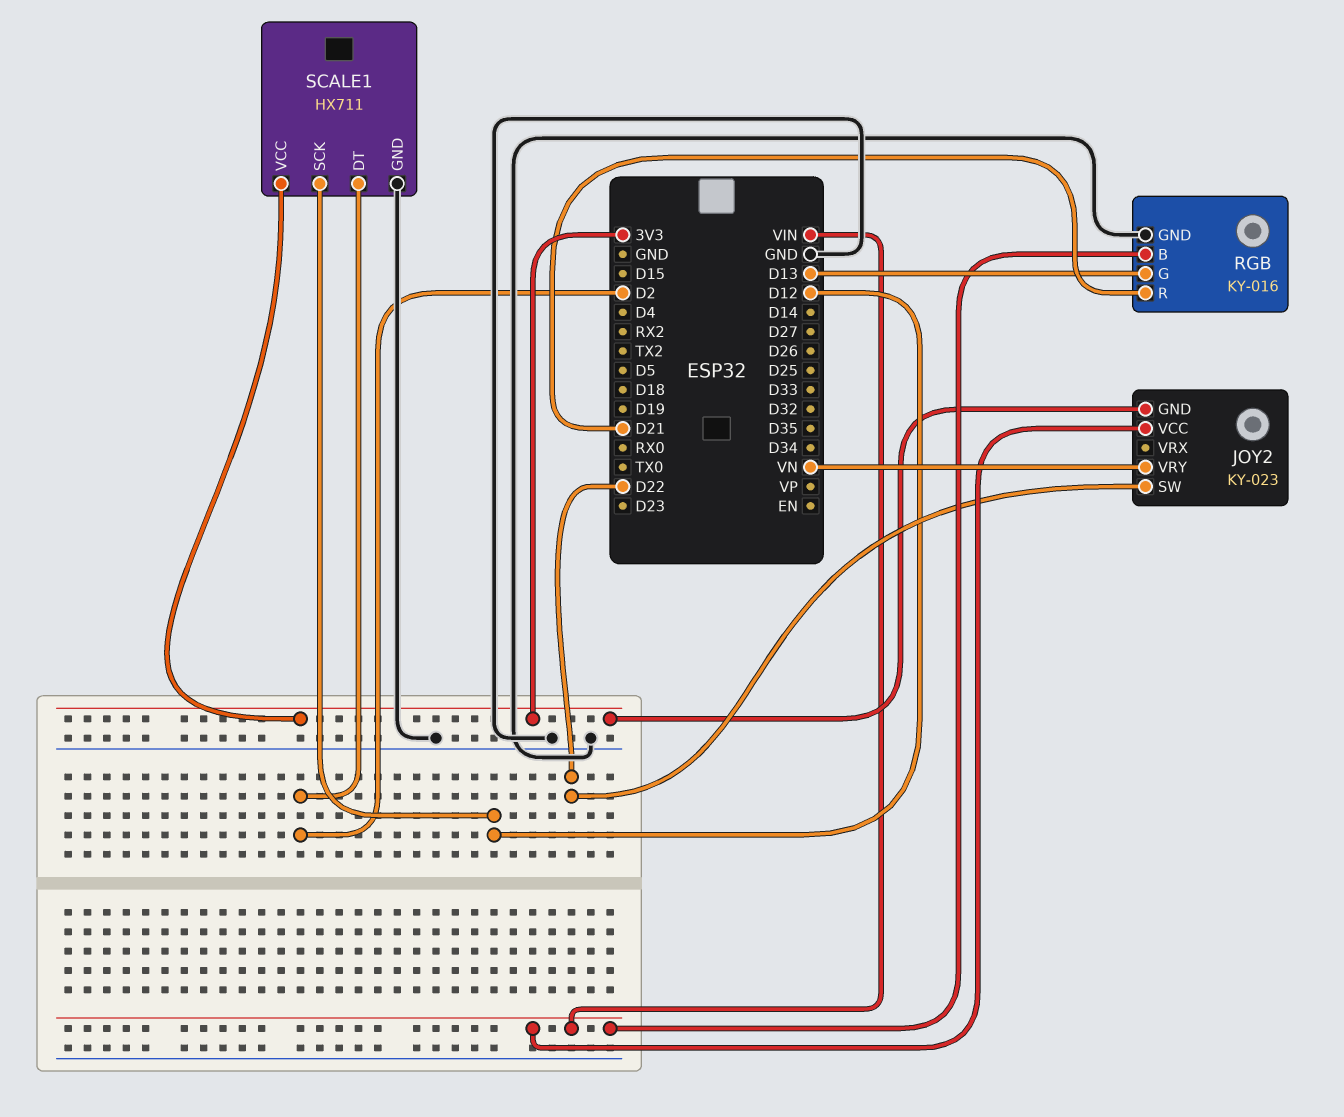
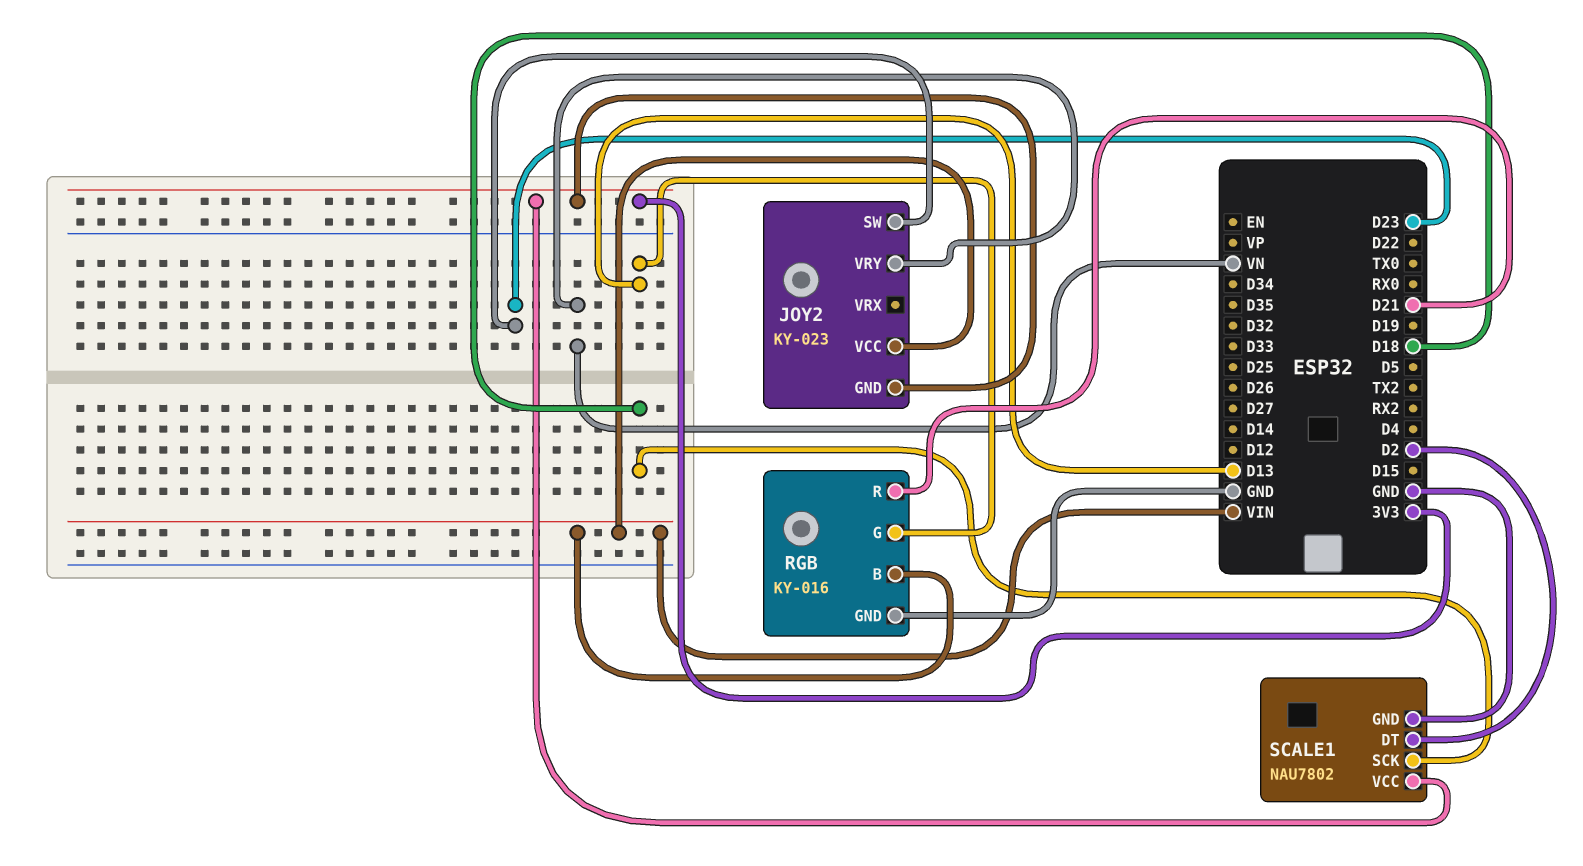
JOY2 pin SW: D22 -> D23
SCALE1: HX711 -> NAU7802
SCALE1 pin SCK: D12 -> D18

